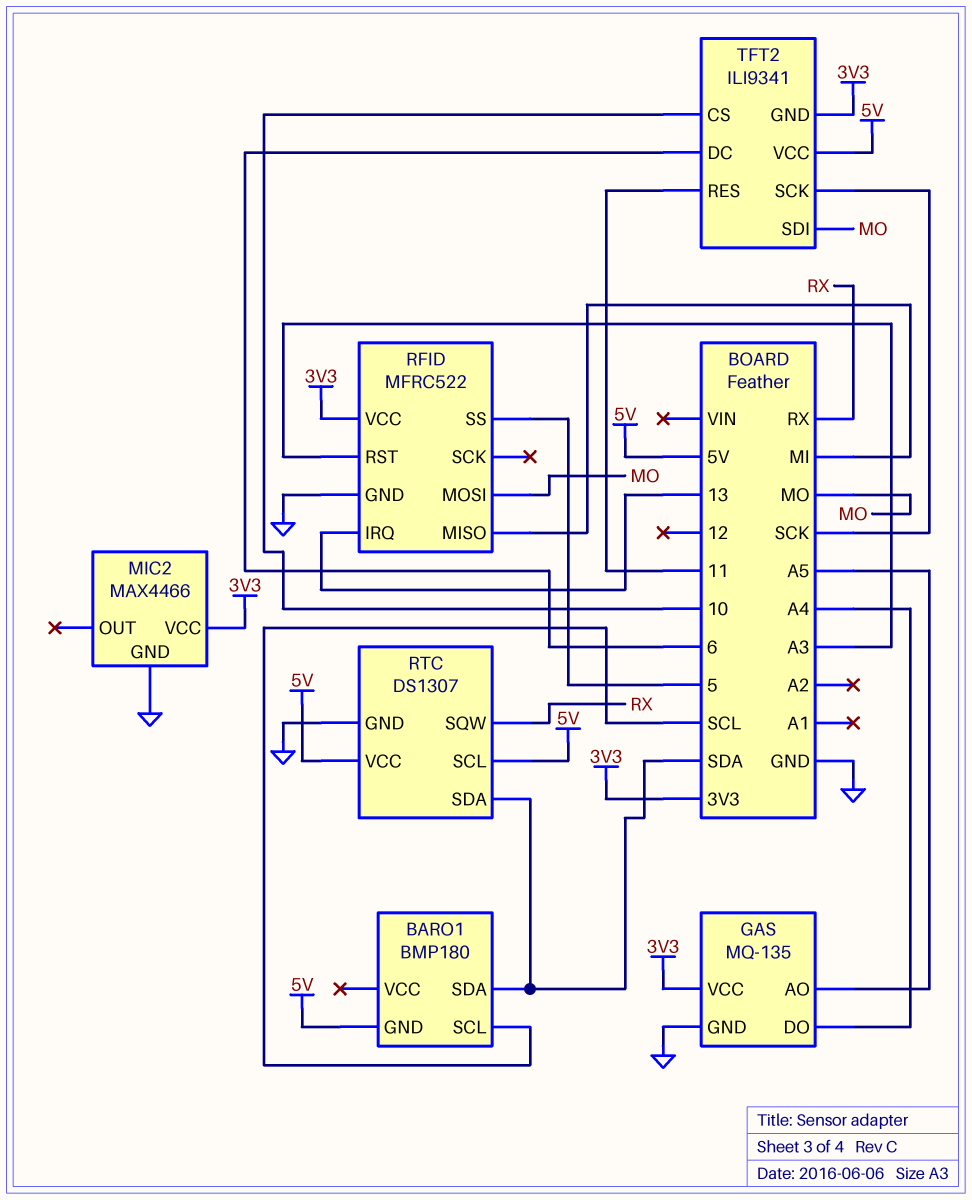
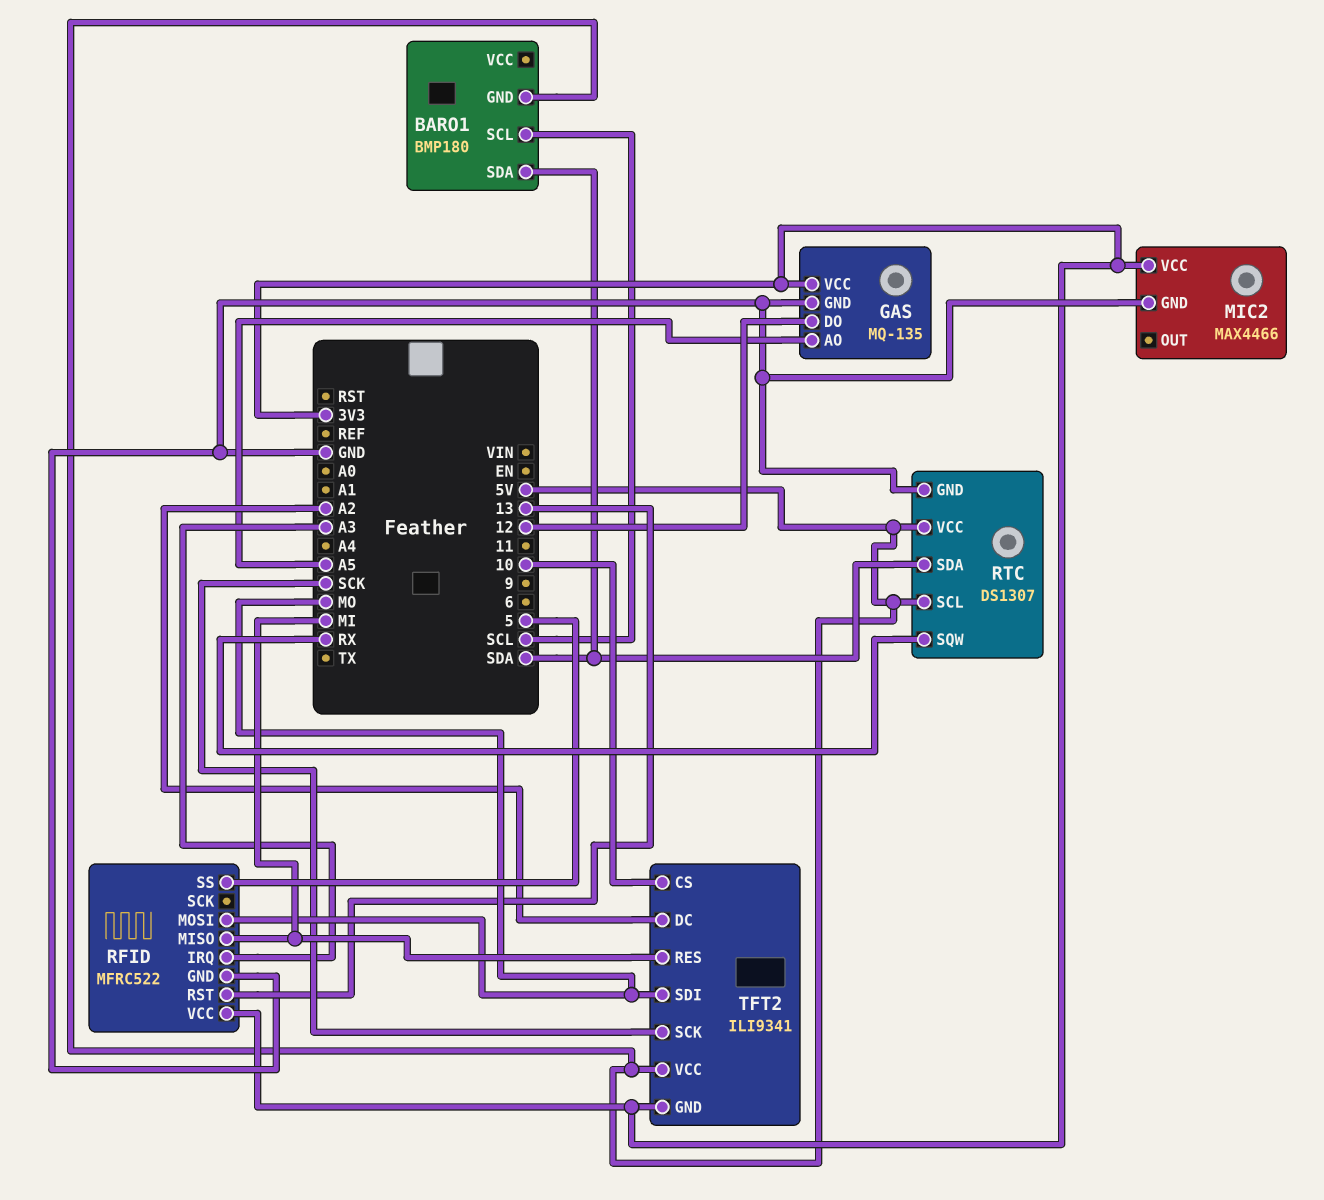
GAS pin DO: A4 -> 12
RFID pin IRQ: 13 -> A3
RFID pin RST: A3 -> 13
TFT2 pin DC: 6 -> A2
TFT2 pin RES: 11 -> MI

